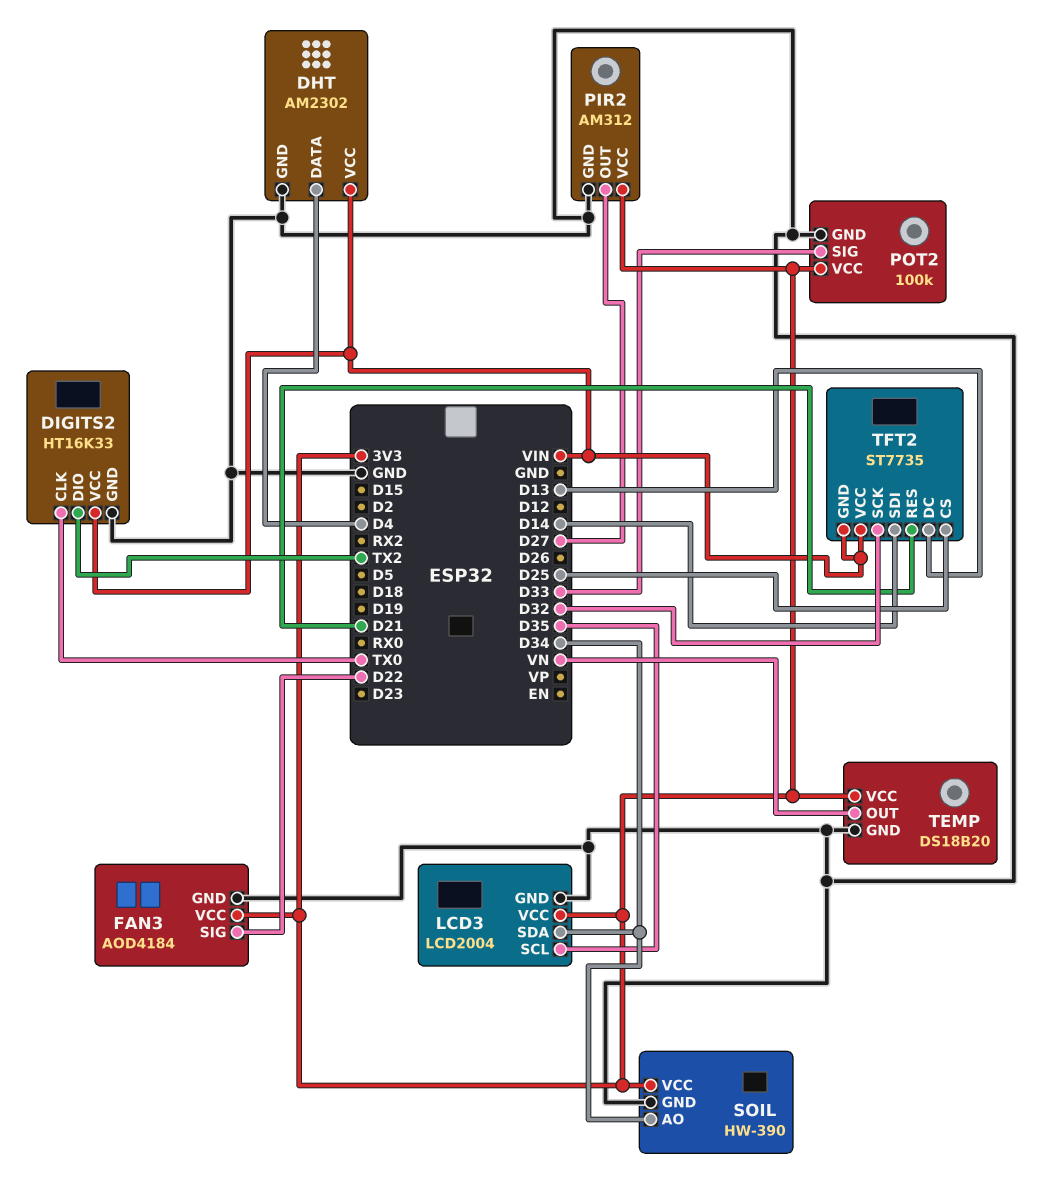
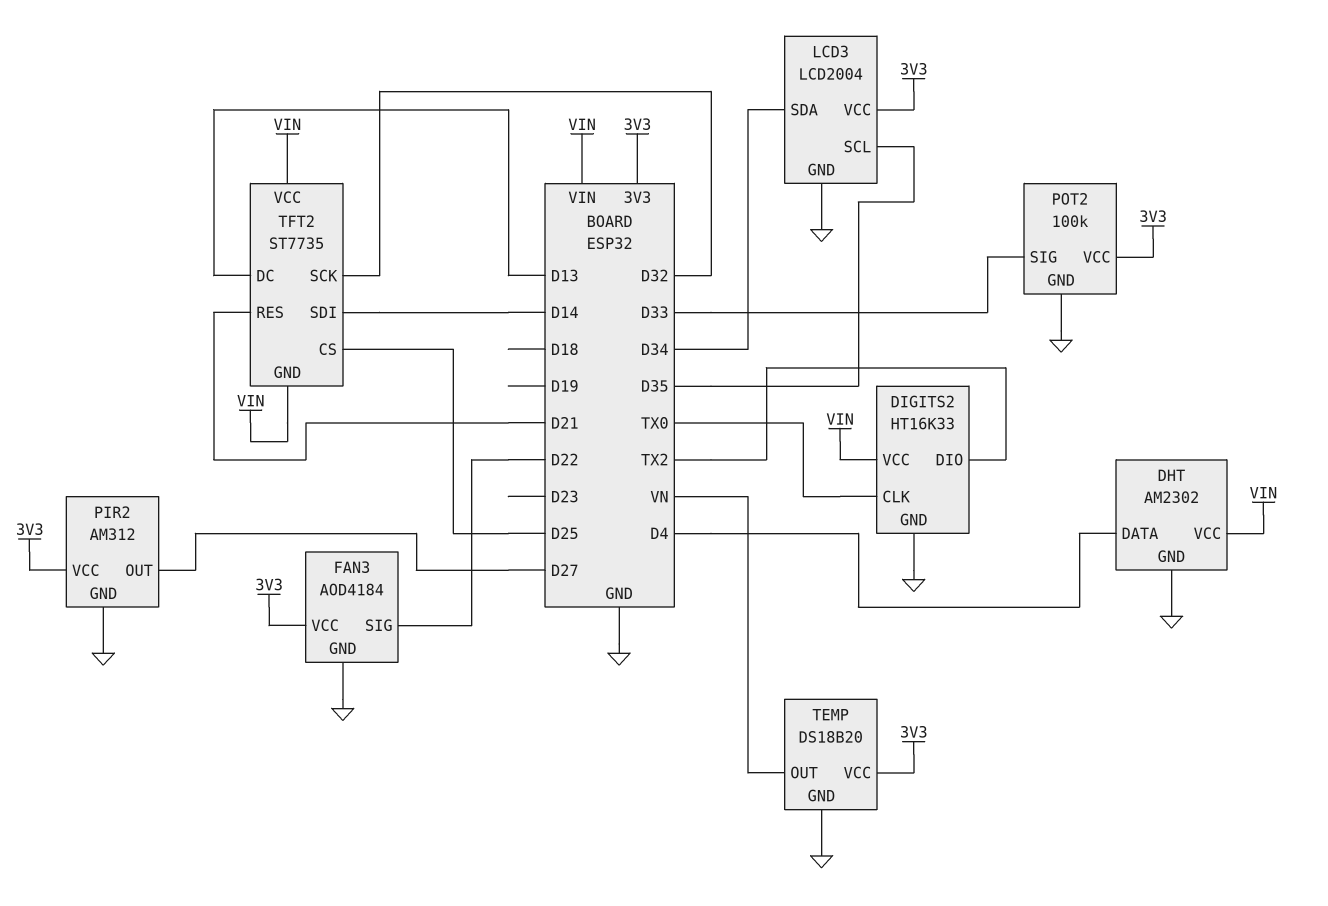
SOIL: HW-390 -> none
SOIL pin AO: D34 -> none
SOIL pin GND: GND -> none
SOIL pin VCC: 3V3 -> none

